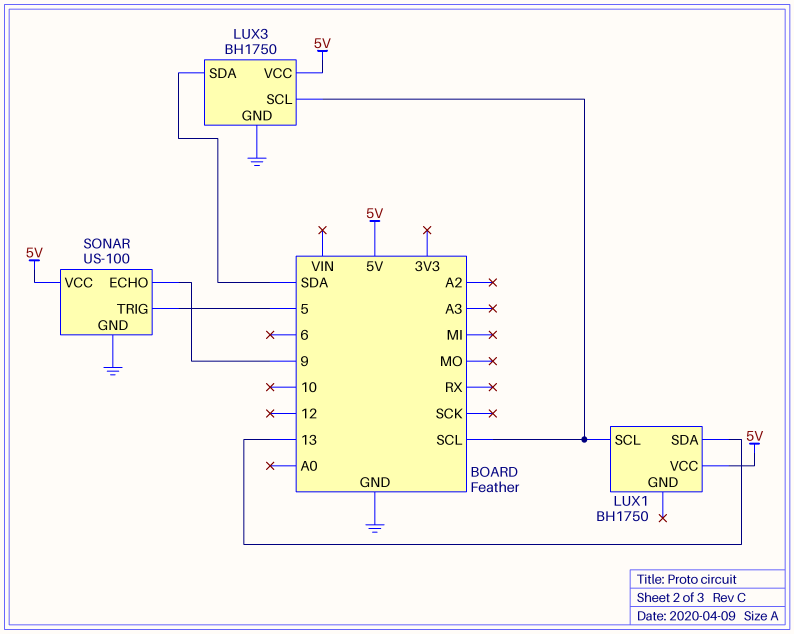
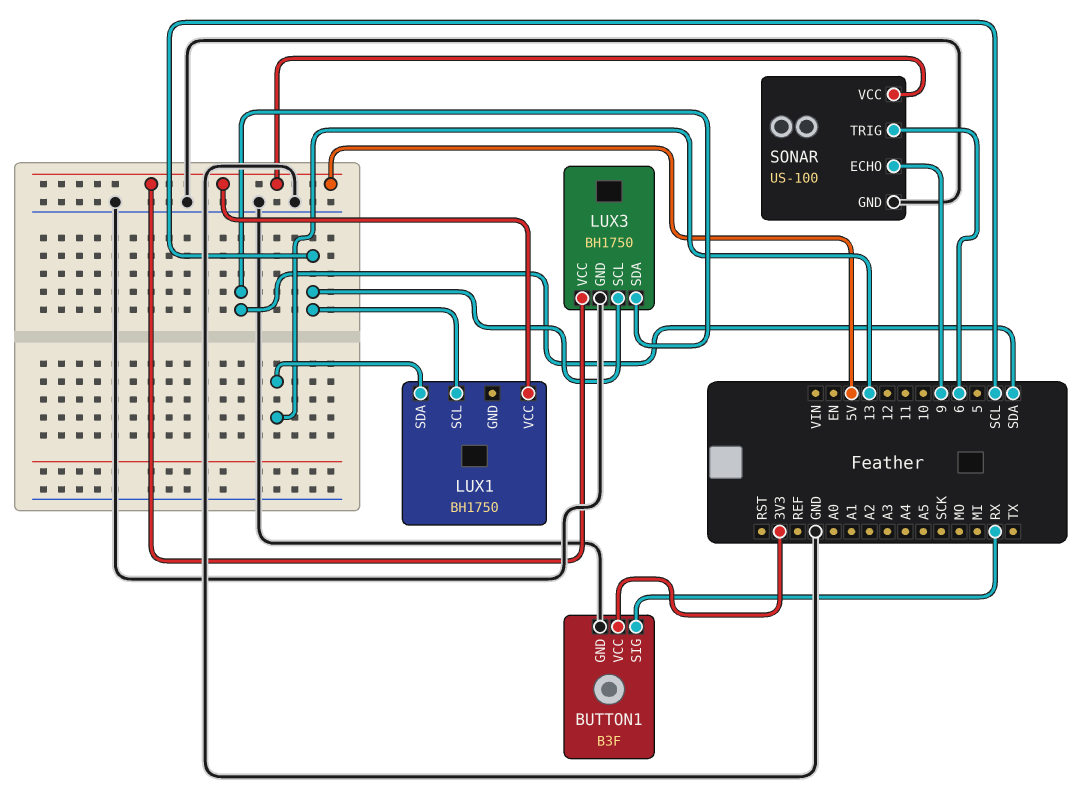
BUTTON1: none -> B3F
BUTTON1 pin GND: none -> GND
BUTTON1 pin SIG: none -> RX
BUTTON1 pin VCC: none -> 3V3
SONAR pin TRIG: 5 -> 6

